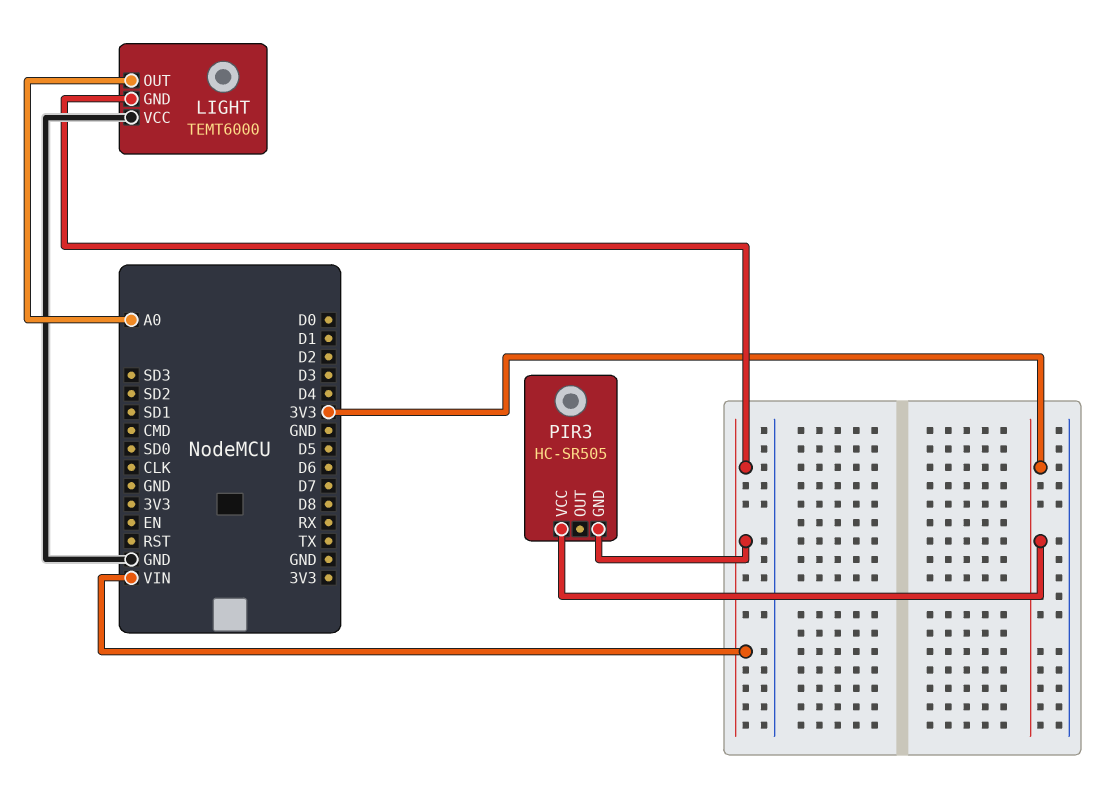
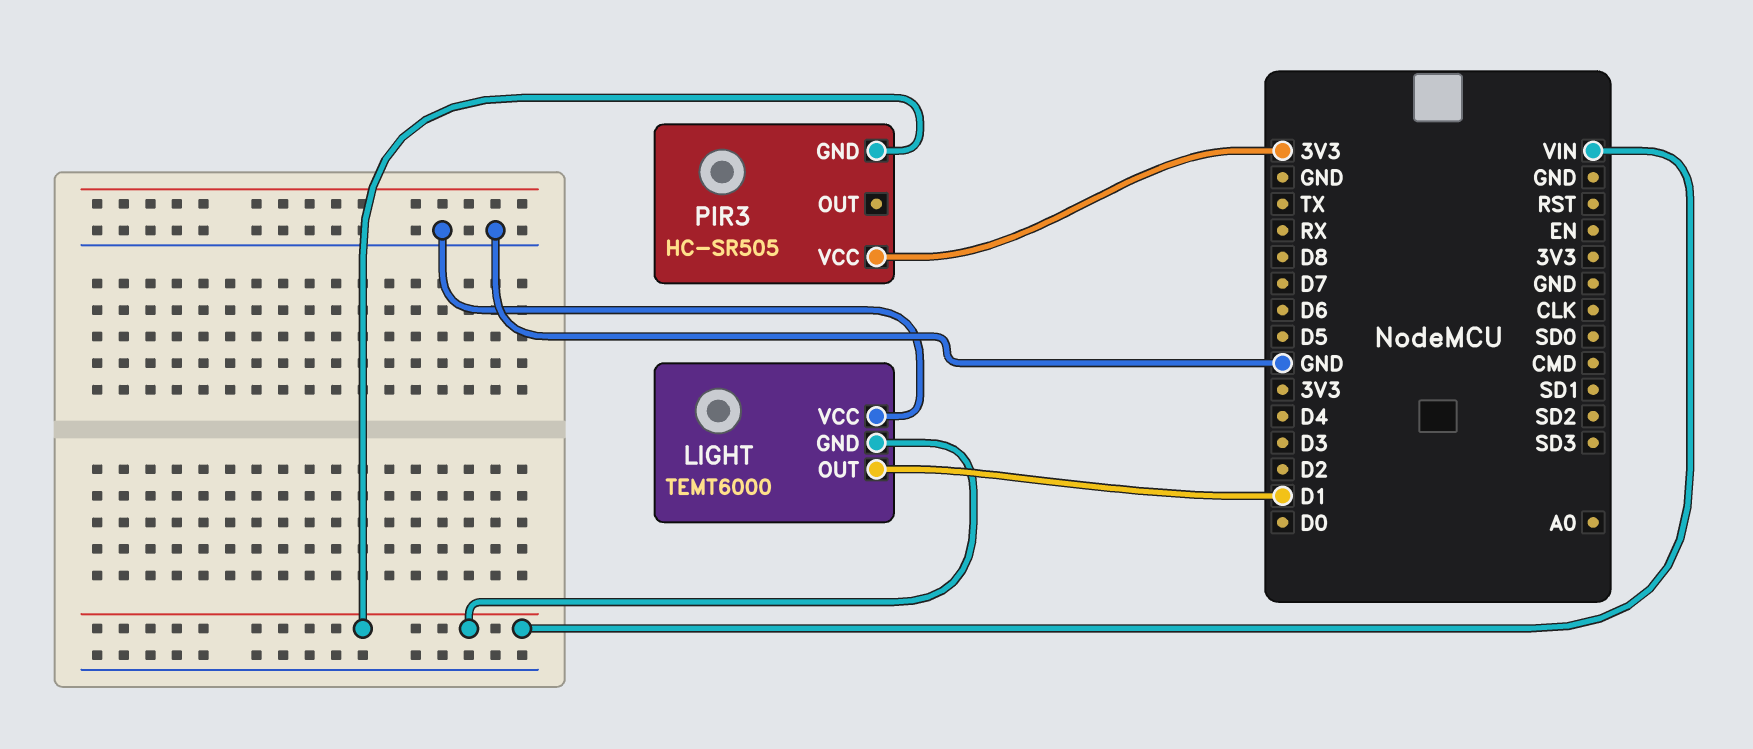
LIGHT pin OUT: A0 -> D1

